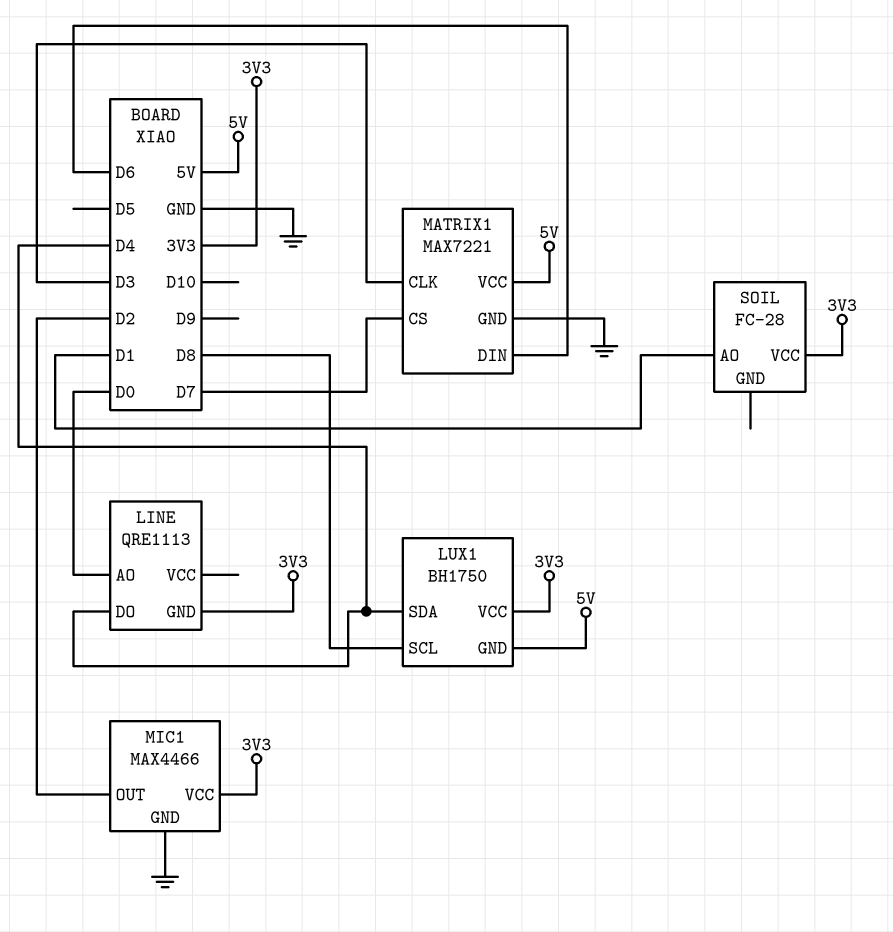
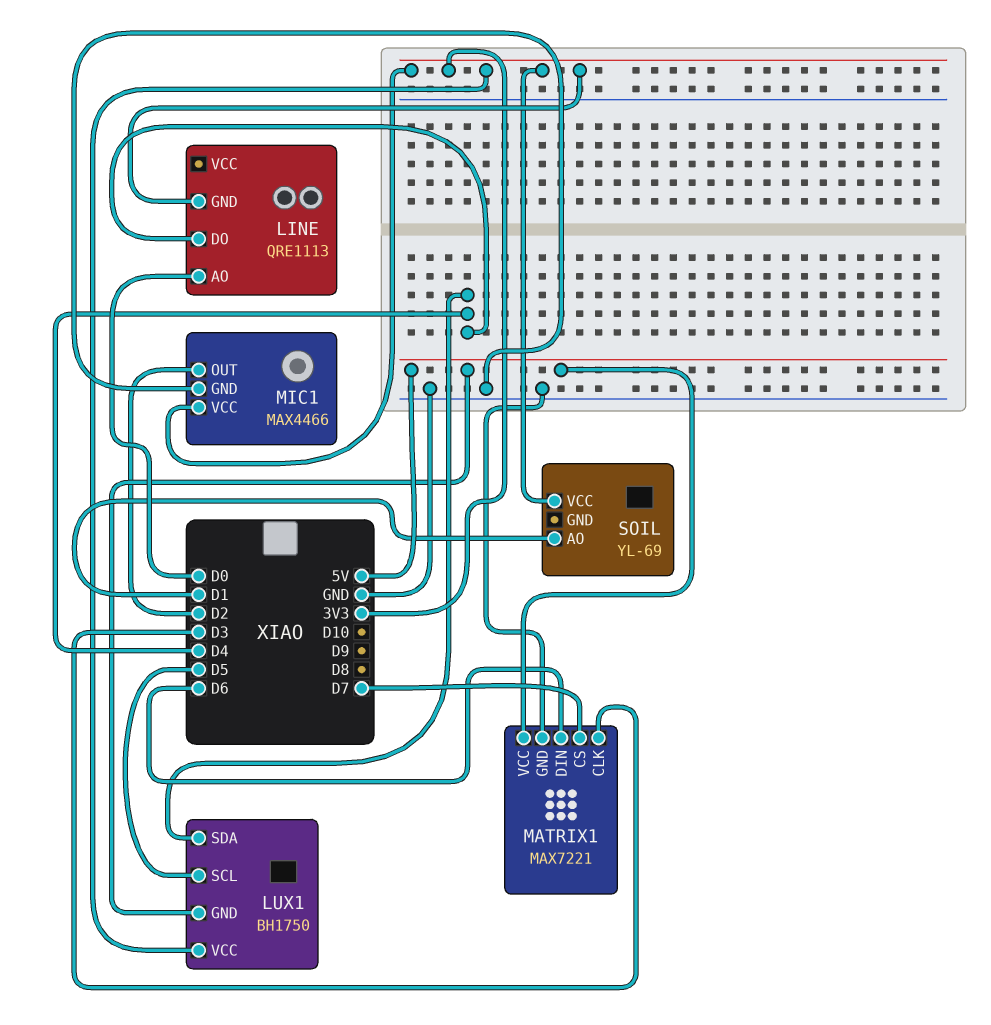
LUX1 pin SCL: D8 -> D5
SOIL: FC-28 -> YL-69

